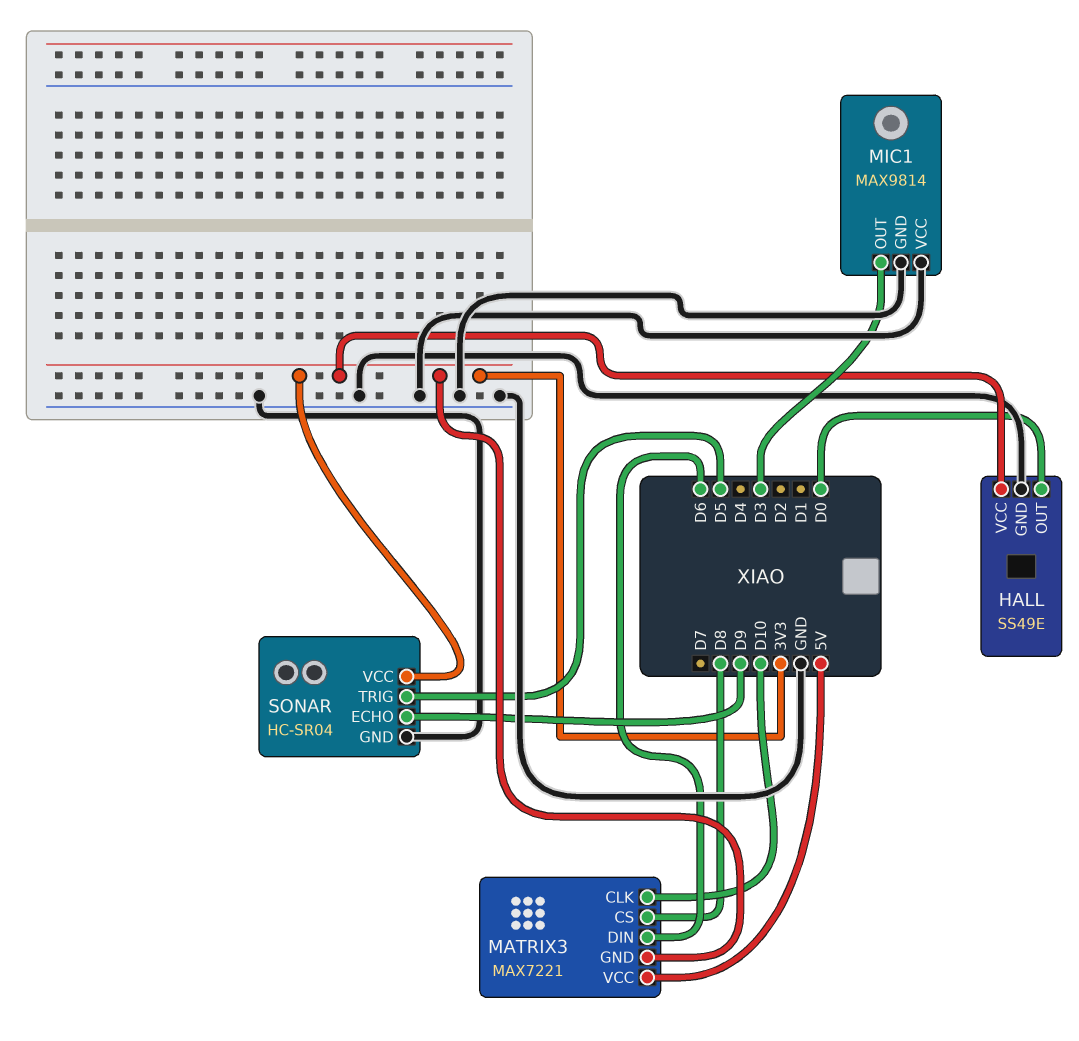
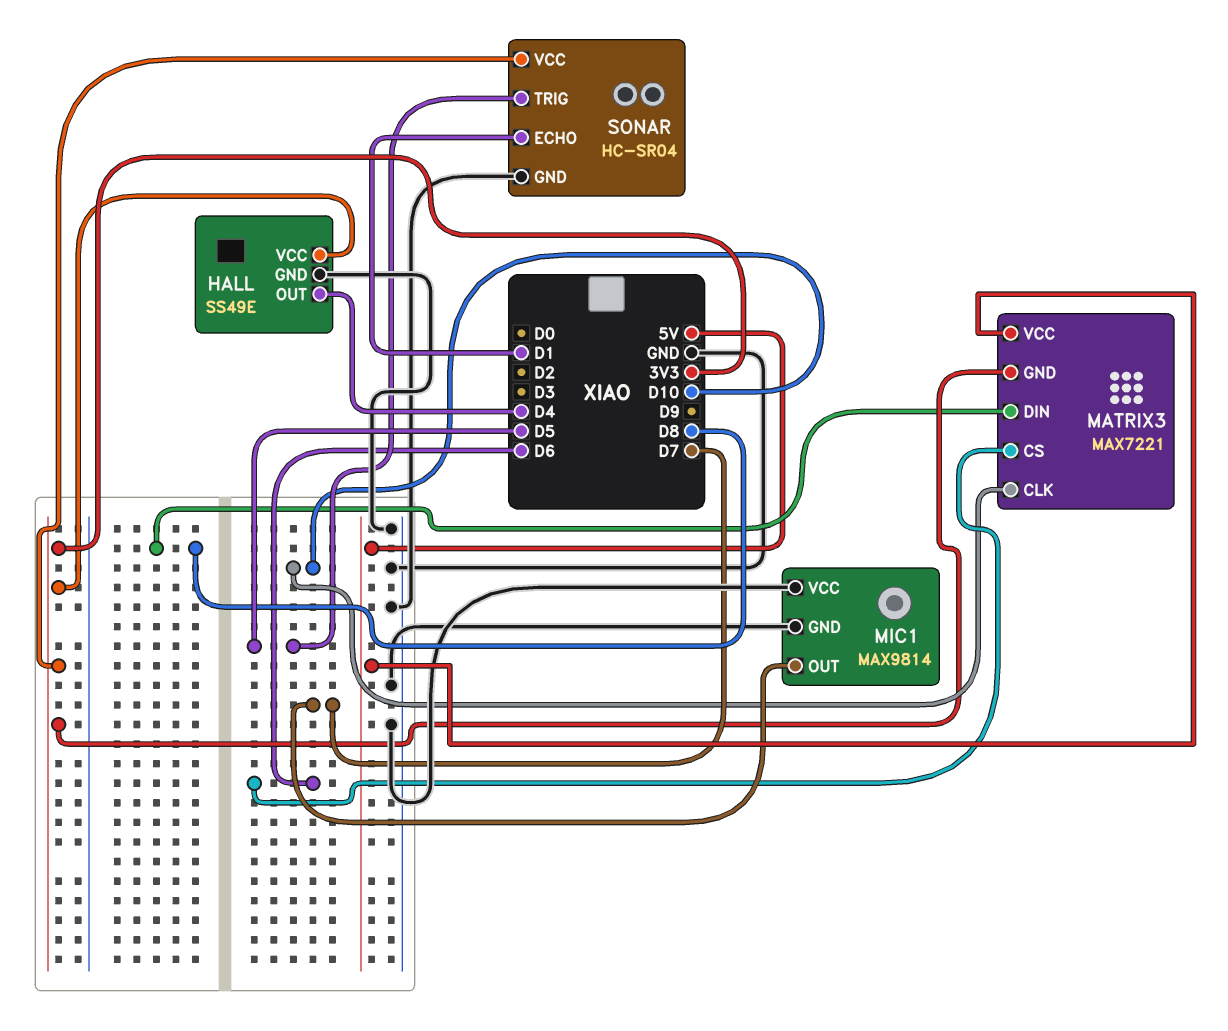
HALL pin OUT: D0 -> D4
MATRIX3 pin CS: D8 -> D6
MATRIX3 pin DIN: D6 -> D8
MIC1 pin OUT: D3 -> D7
SONAR pin ECHO: D9 -> D1

